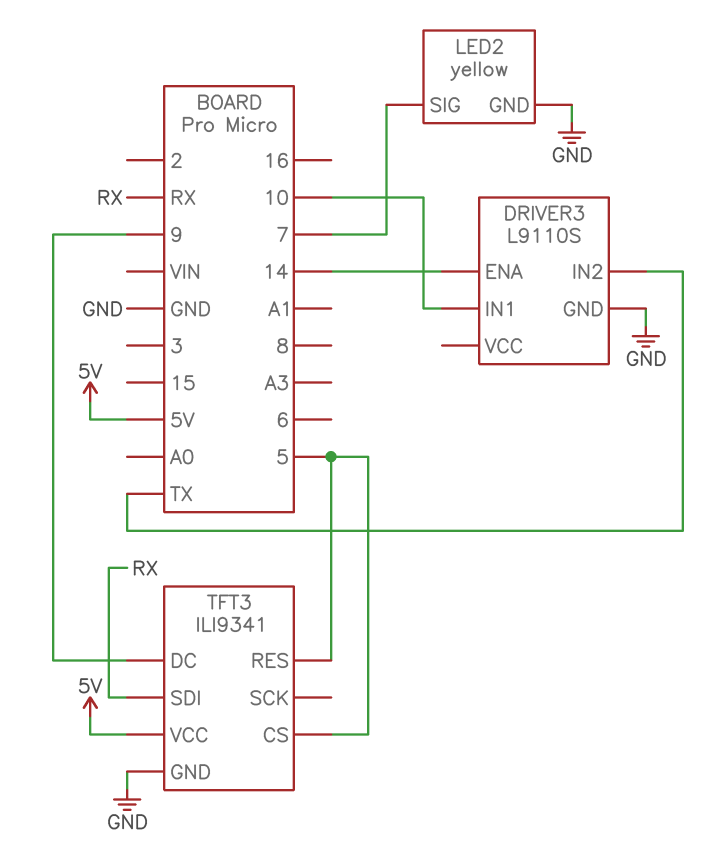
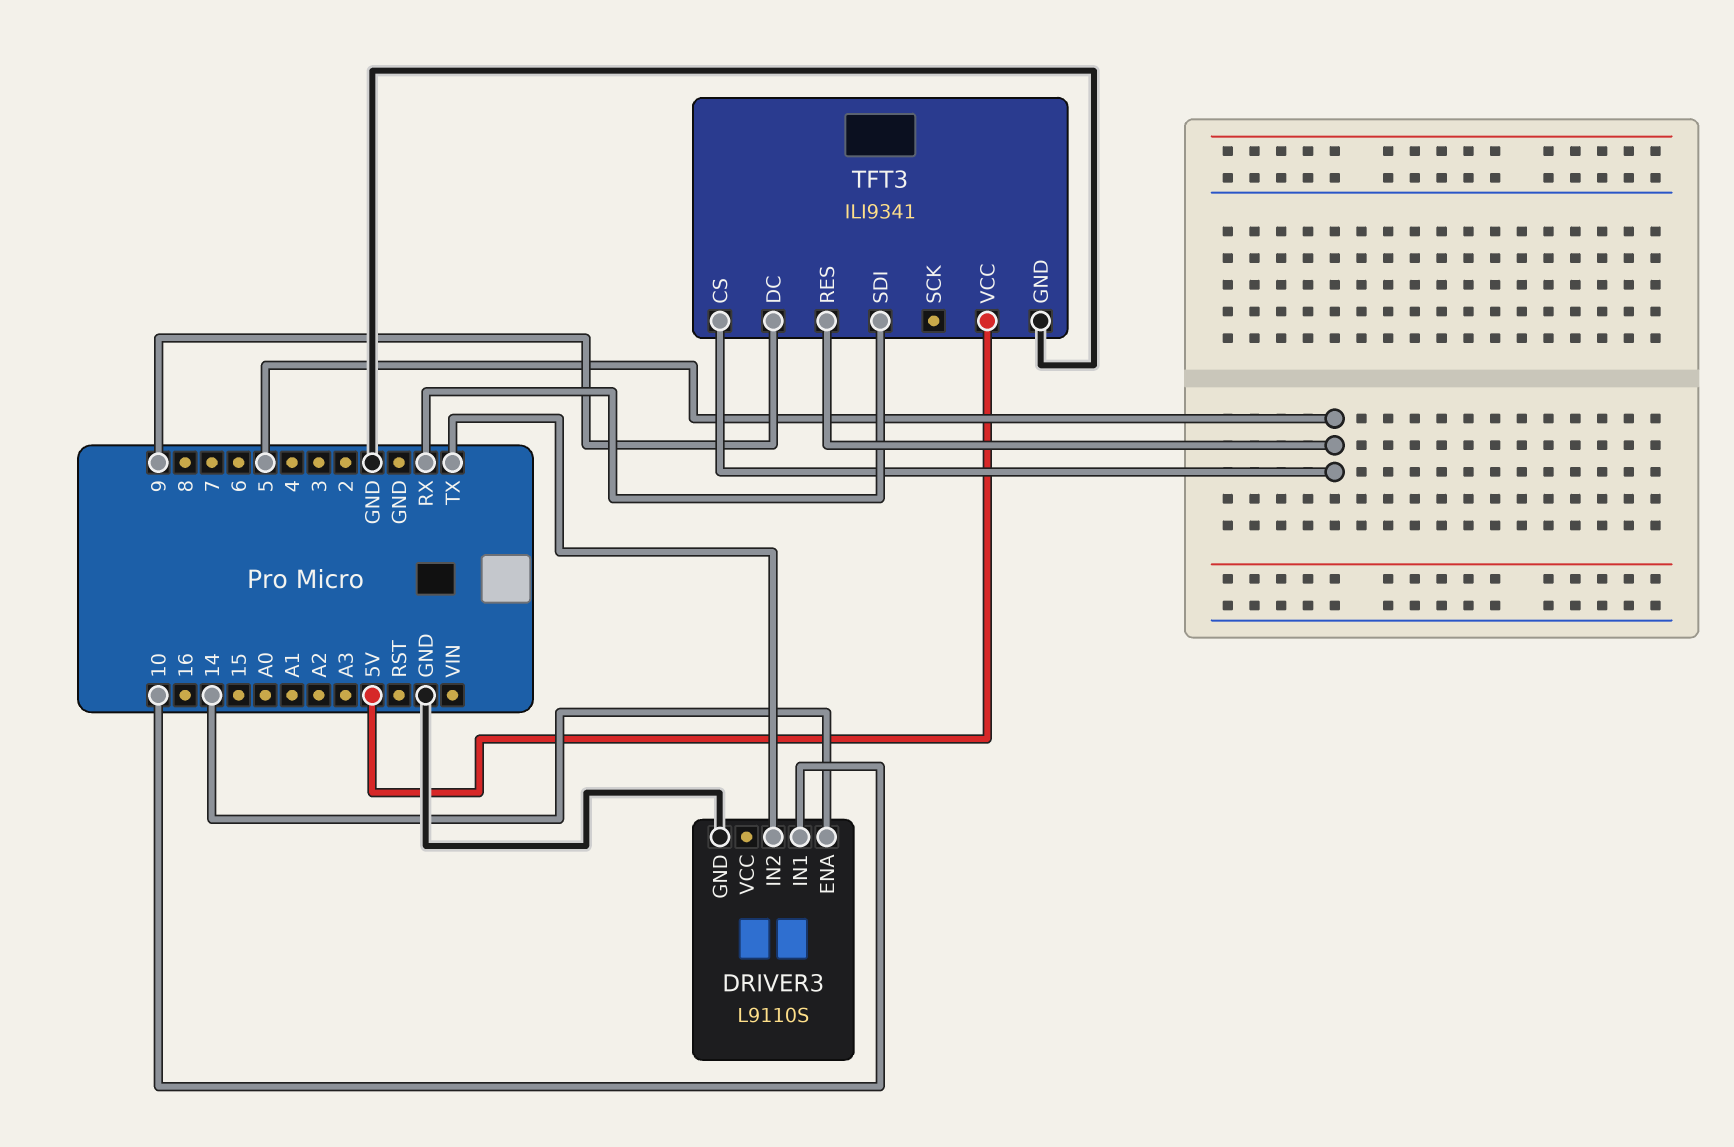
LED2: yellow -> none
LED2 pin GND: GND -> none
LED2 pin SIG: 7 -> none

